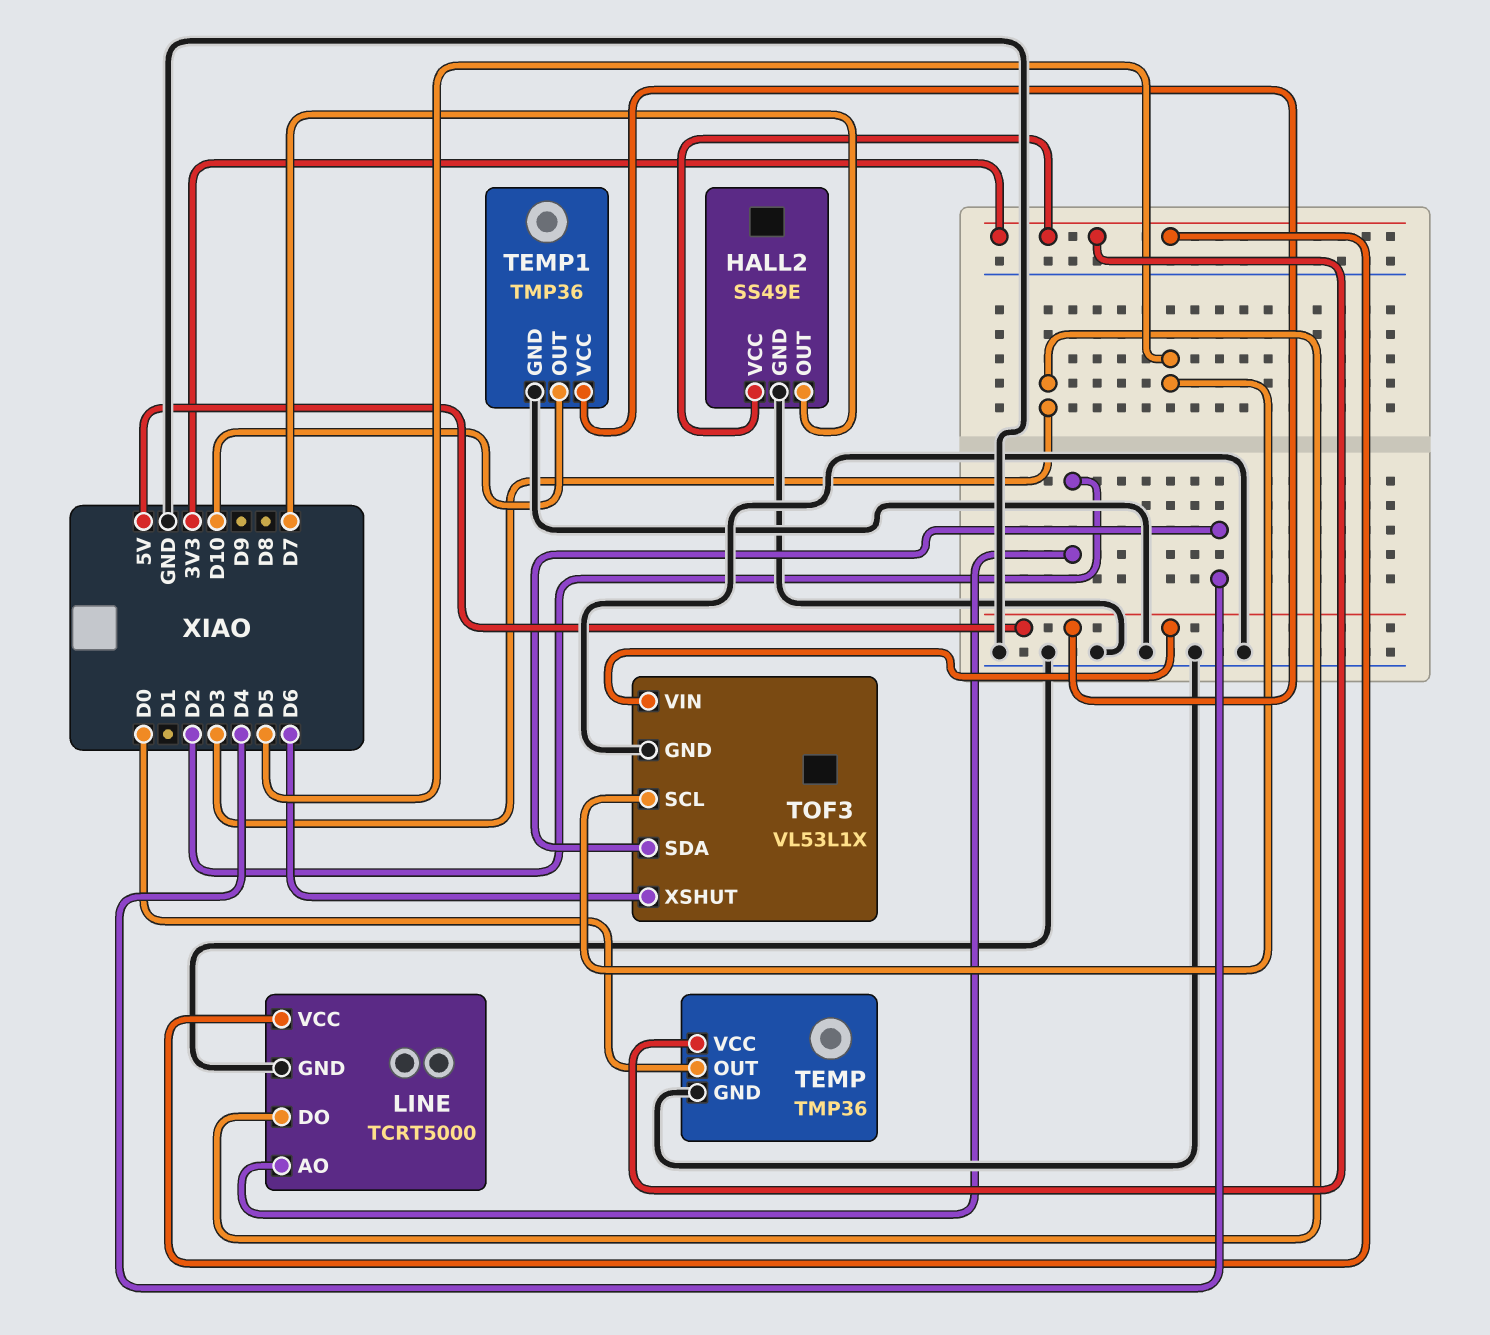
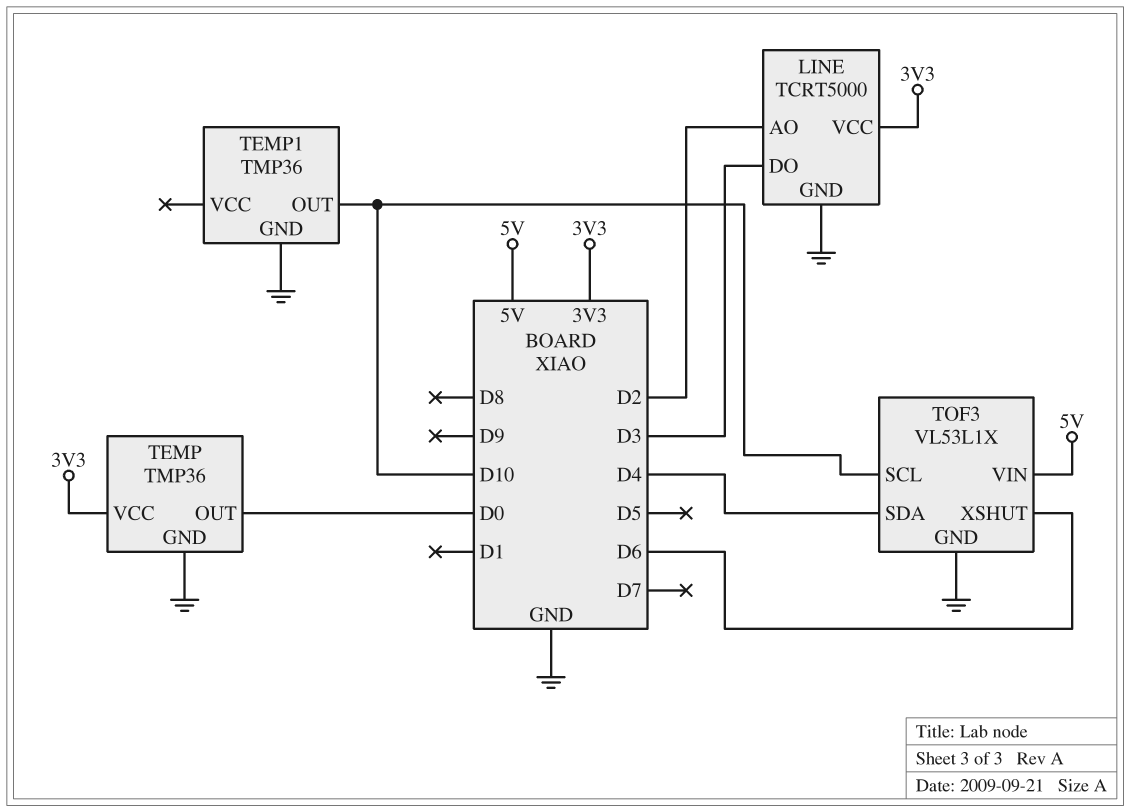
HALL2: SS49E -> none
HALL2 pin GND: GND -> none
HALL2 pin OUT: D7 -> none
HALL2 pin VCC: 3V3 -> none
TEMP1 pin VCC: 5V -> none
TOF3 pin SCL: D5 -> D10

